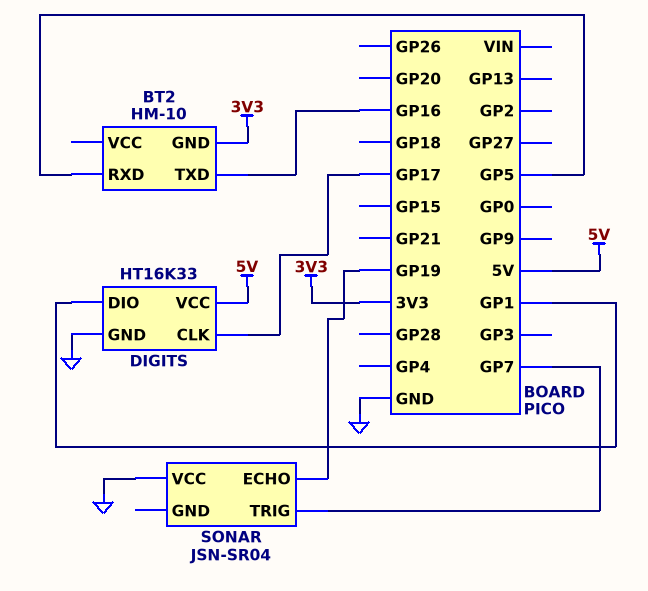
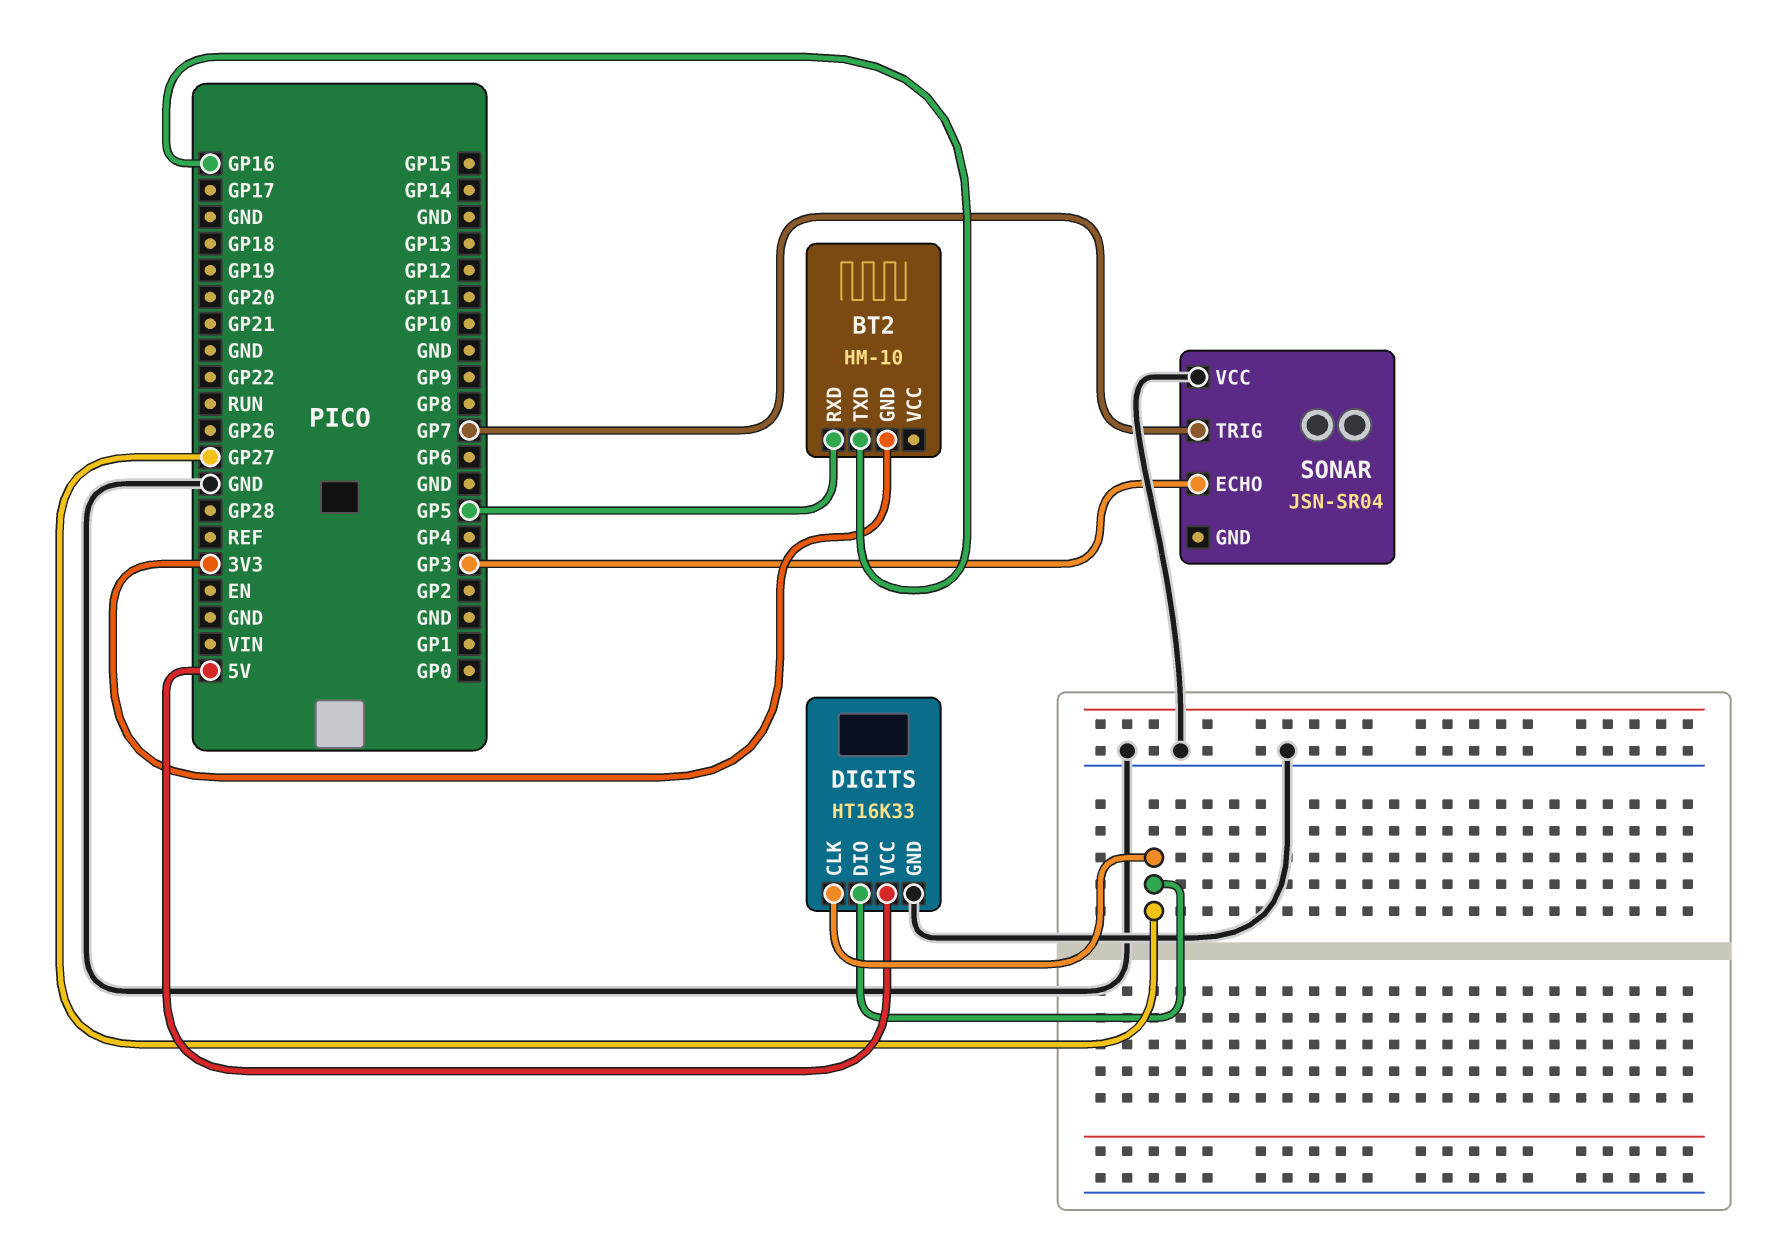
DIGITS pin CLK: GP17 -> GP27
DIGITS pin DIO: GP1 -> GP27
SONAR pin ECHO: GP19 -> GP3

